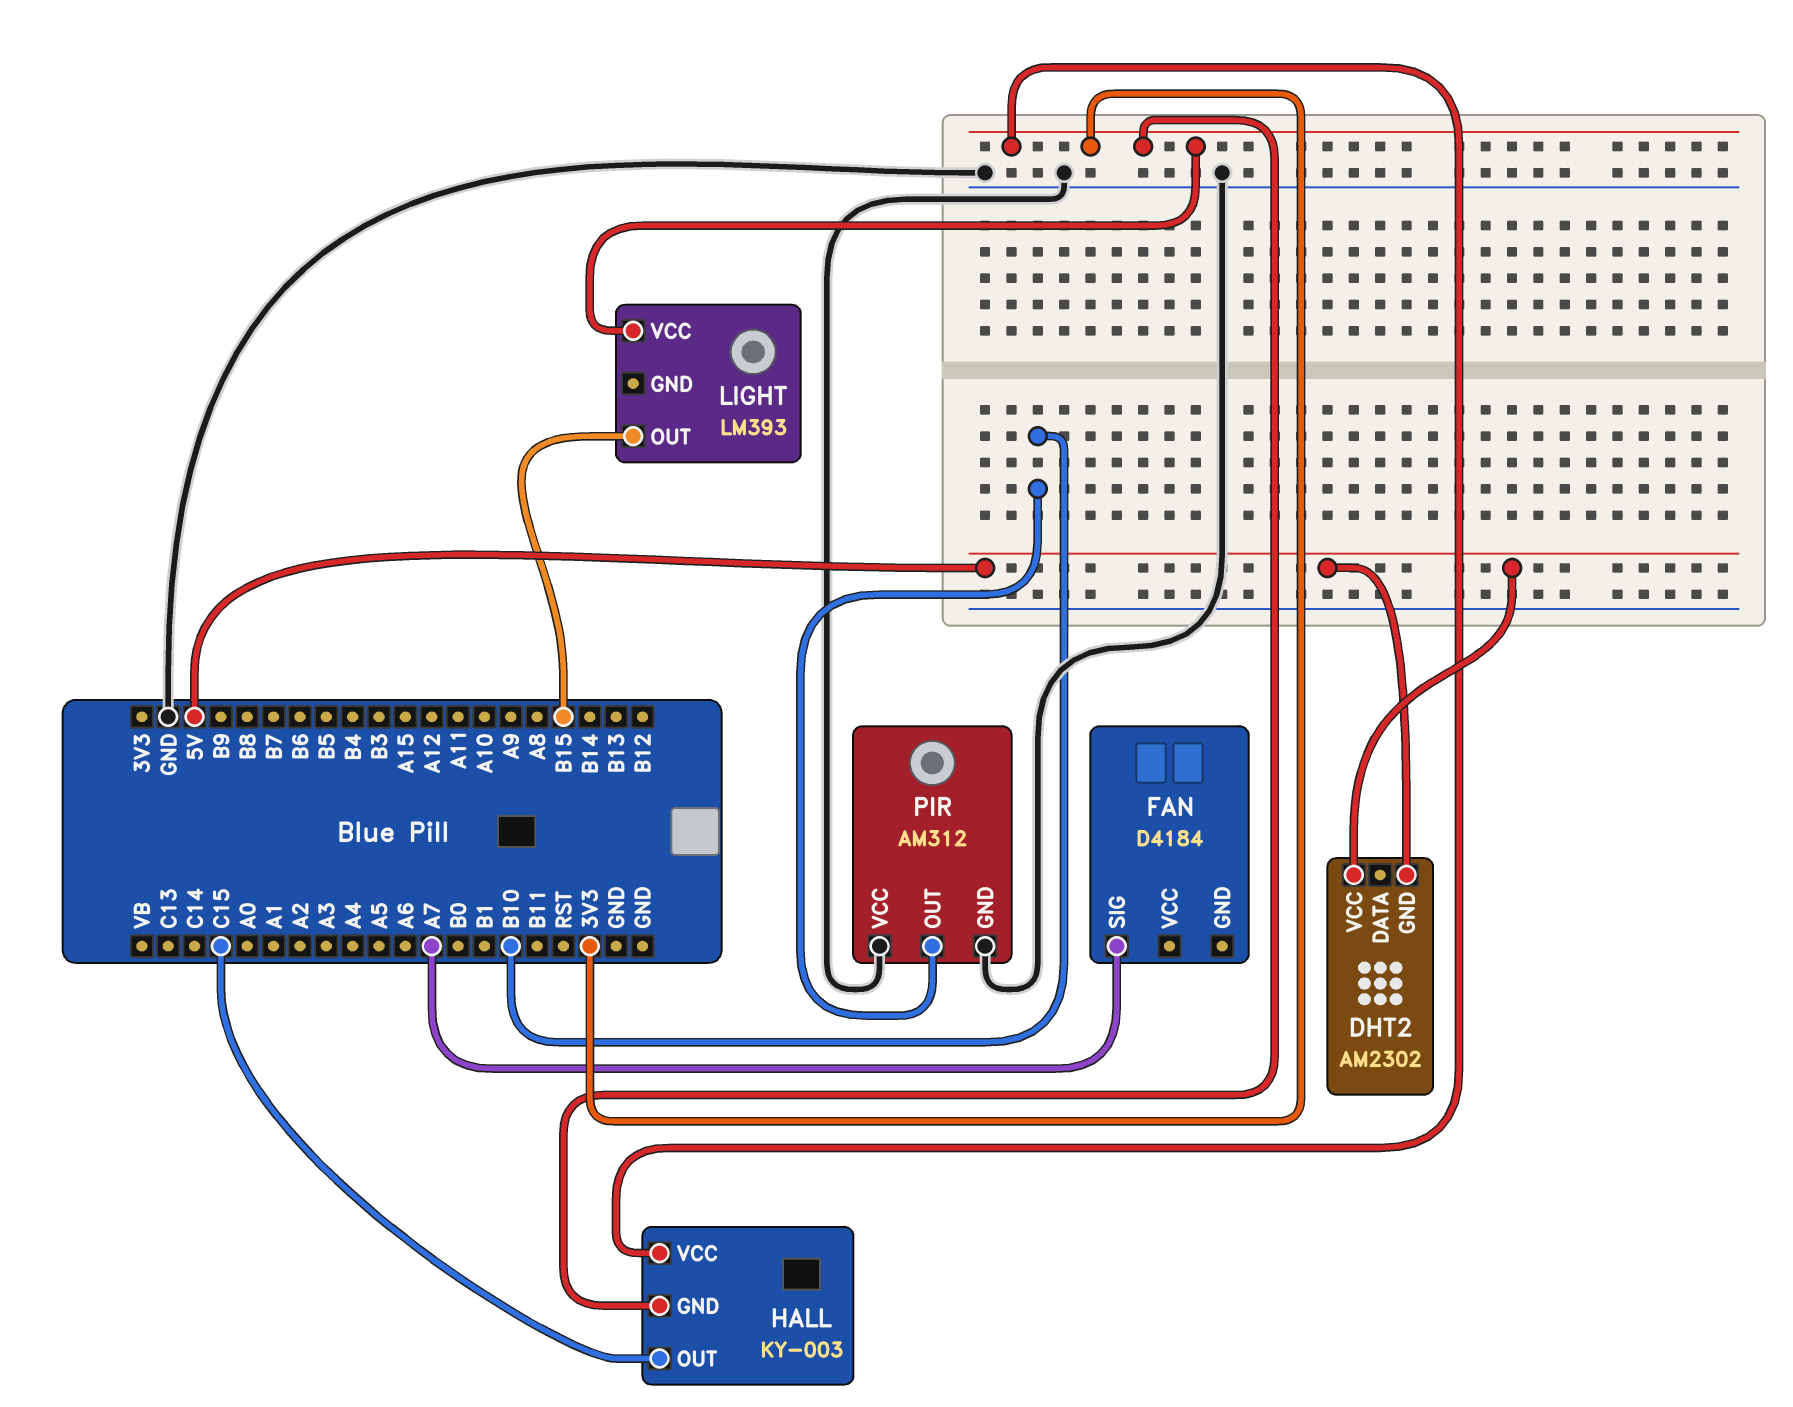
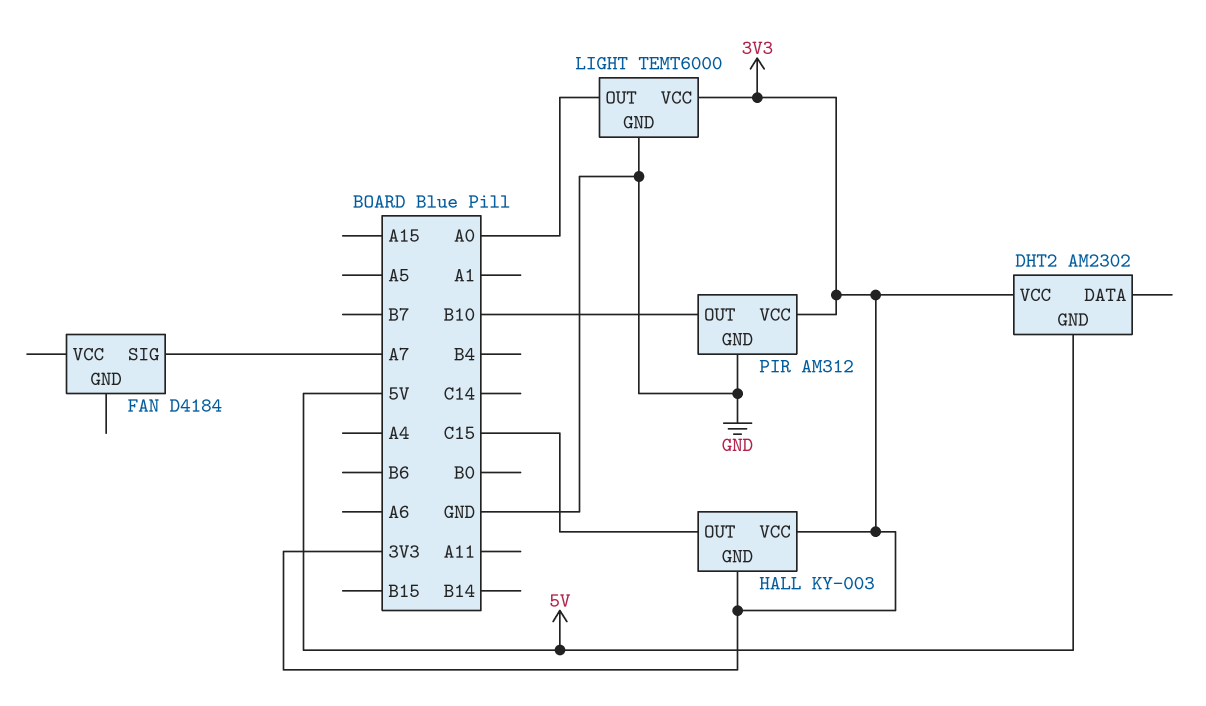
DHT2 pin VCC: 5V -> 3V3
LIGHT: LM393 -> TEMT6000
LIGHT pin GND: none -> GND
LIGHT pin OUT: B15 -> A0
PIR pin VCC: GND -> 3V3

